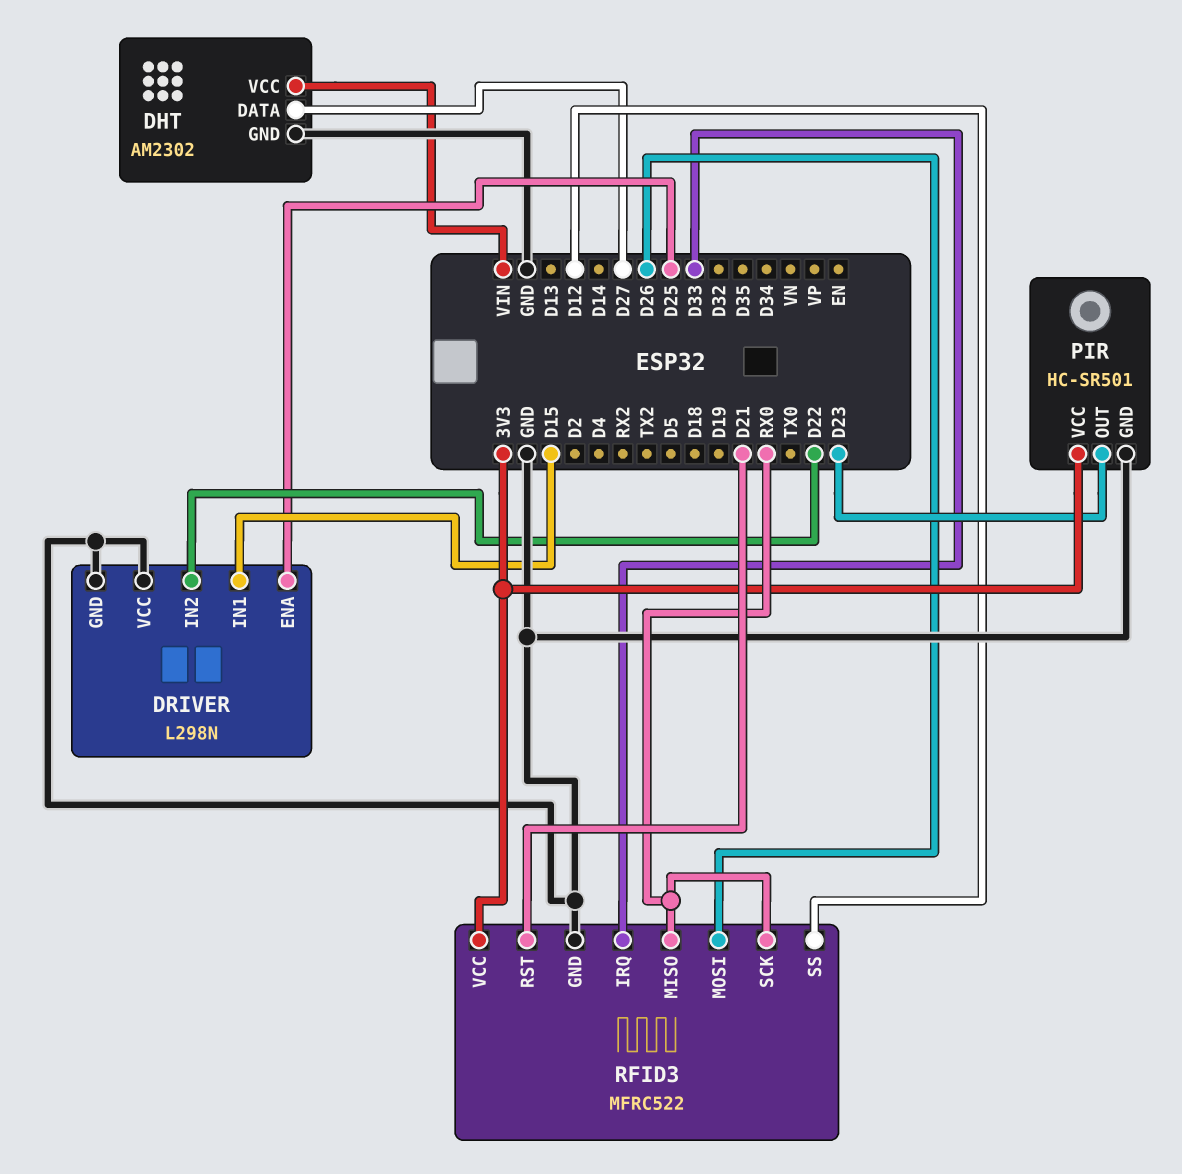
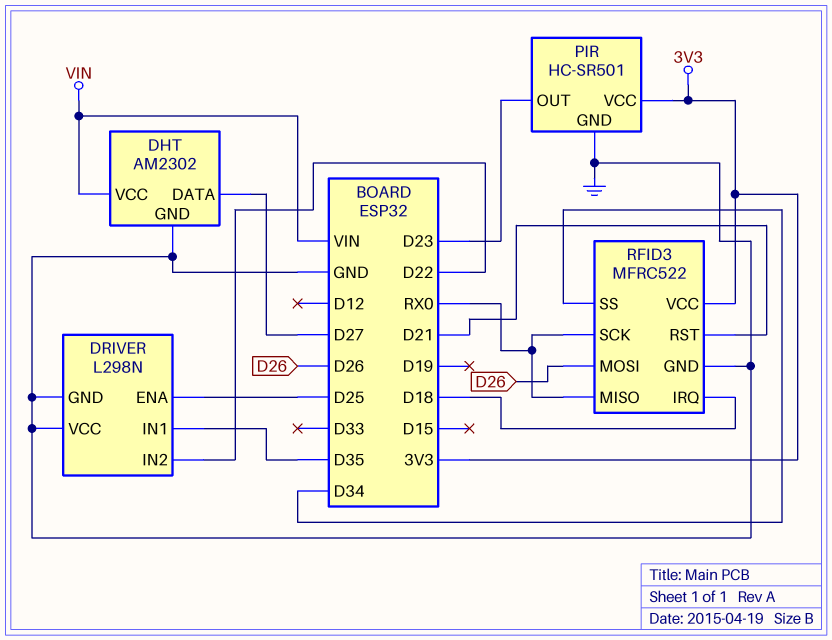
DRIVER pin IN1: D15 -> D35
RFID3 pin IRQ: D33 -> D18
RFID3 pin SS: D12 -> D34

